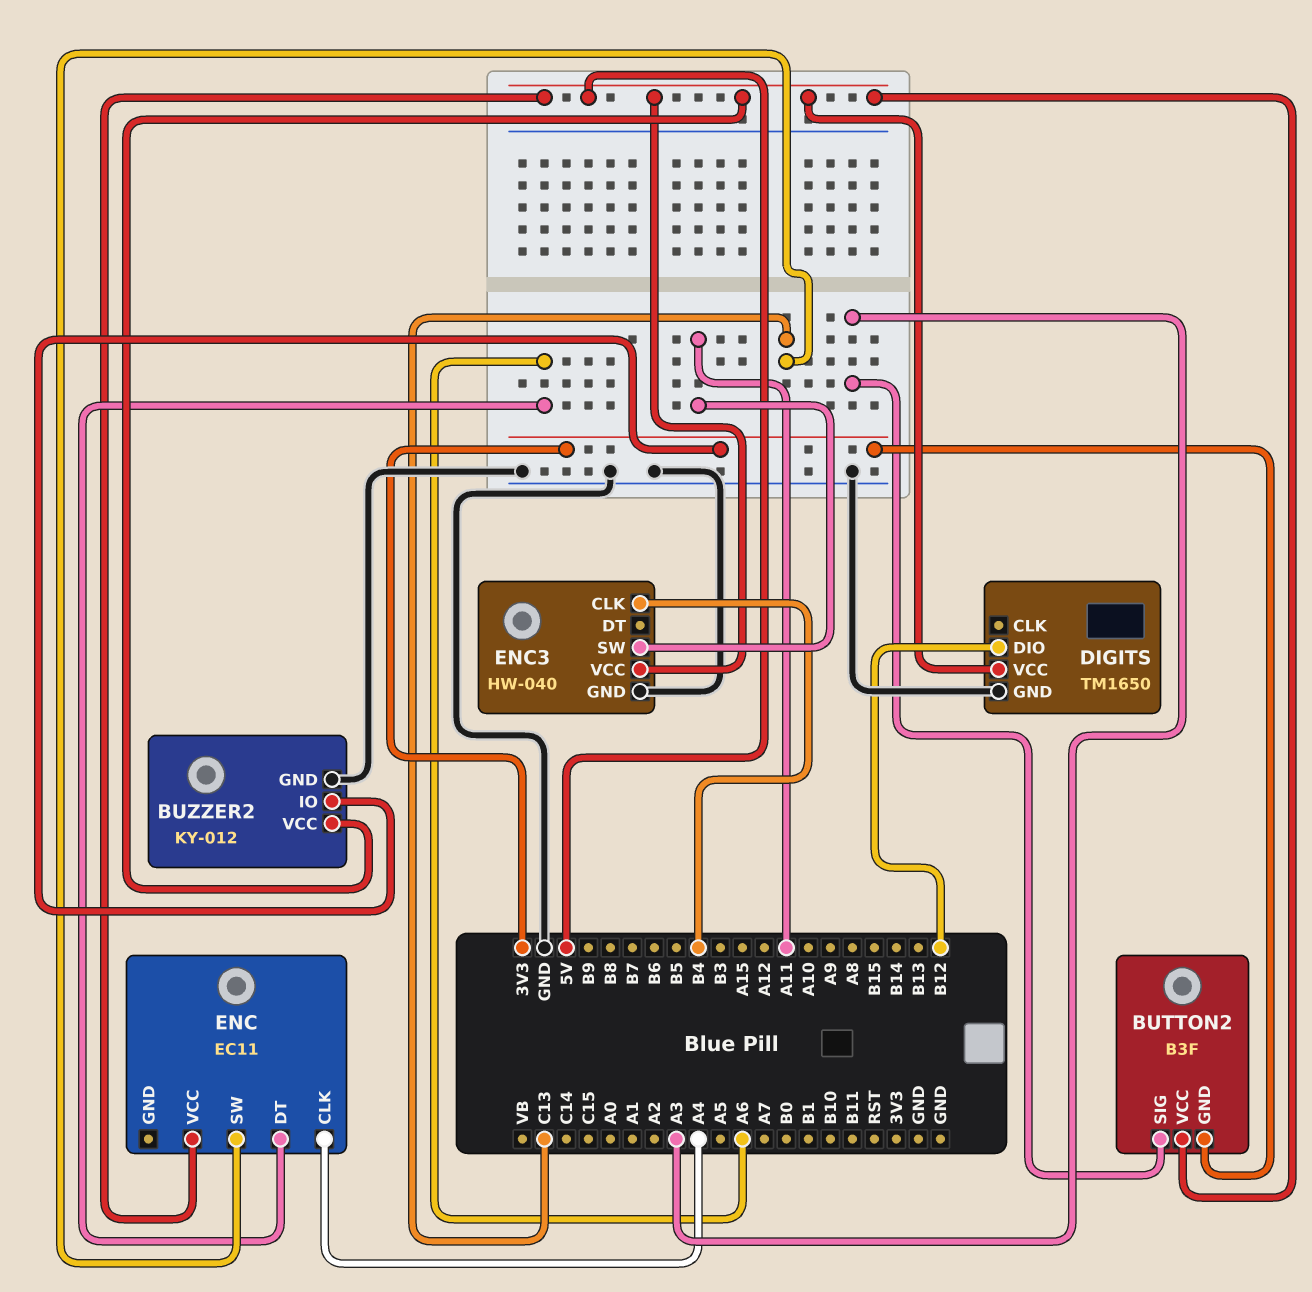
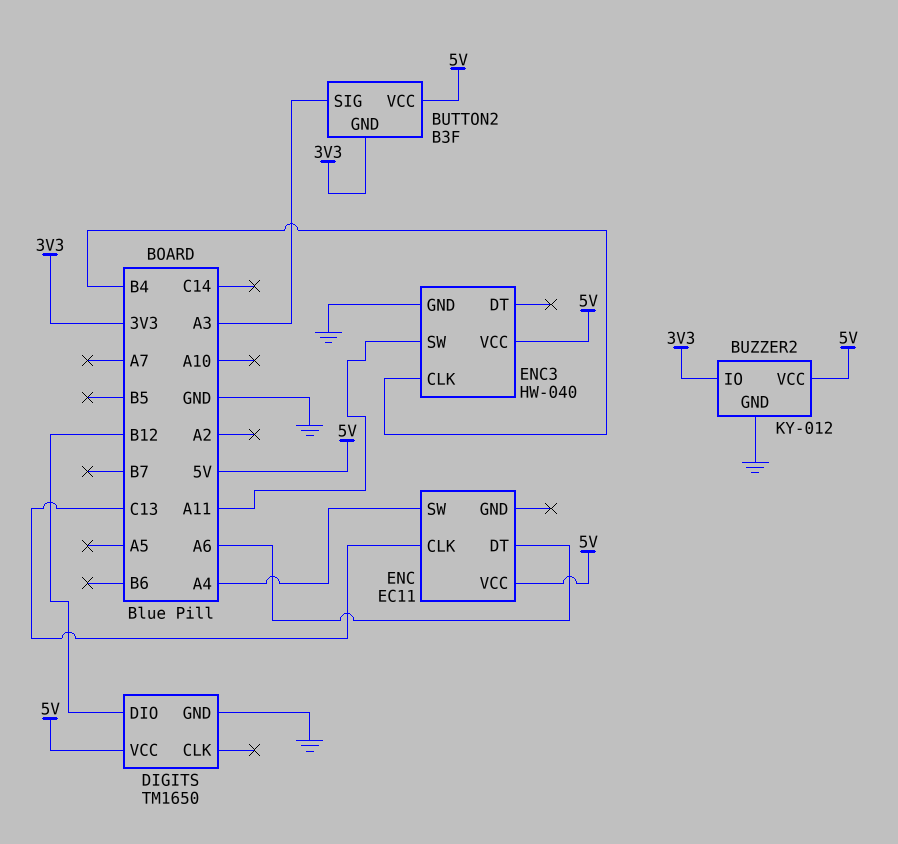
ENC pin CLK: A4 -> C13
ENC pin SW: C13 -> A4

